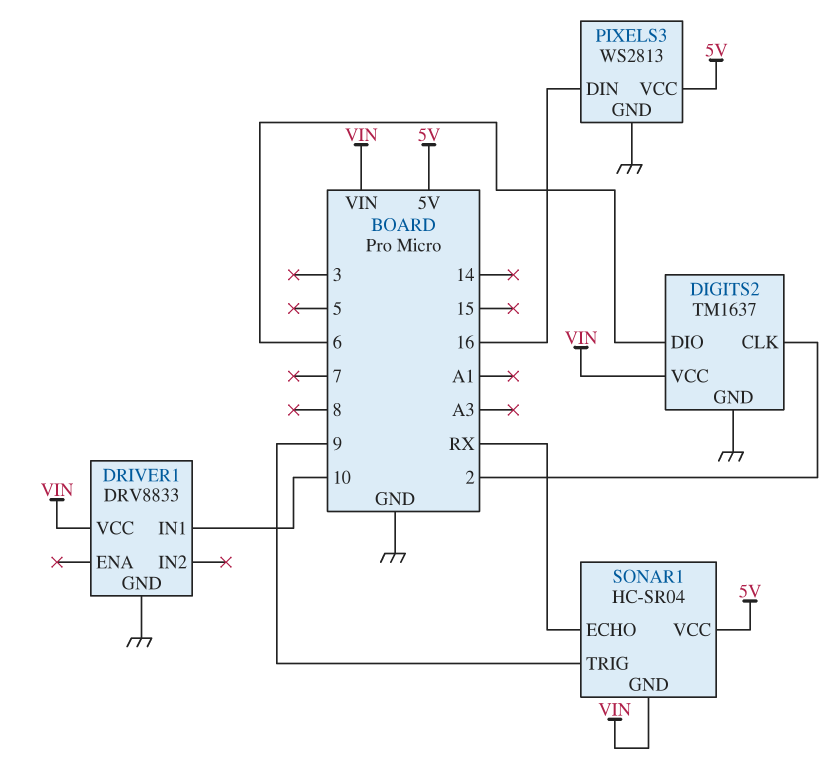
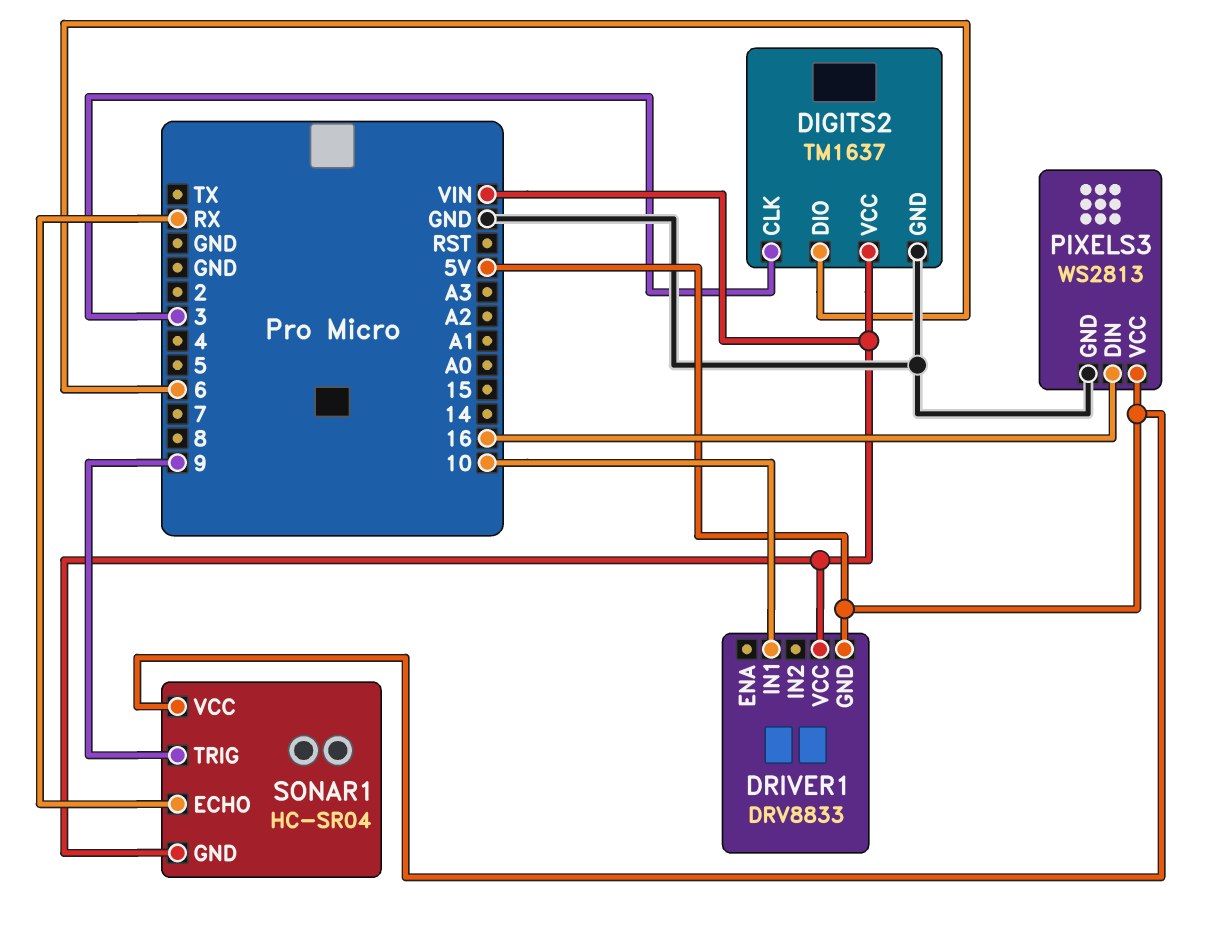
DIGITS2 pin CLK: 2 -> 3
DRIVER1 pin GND: GND -> 5V

